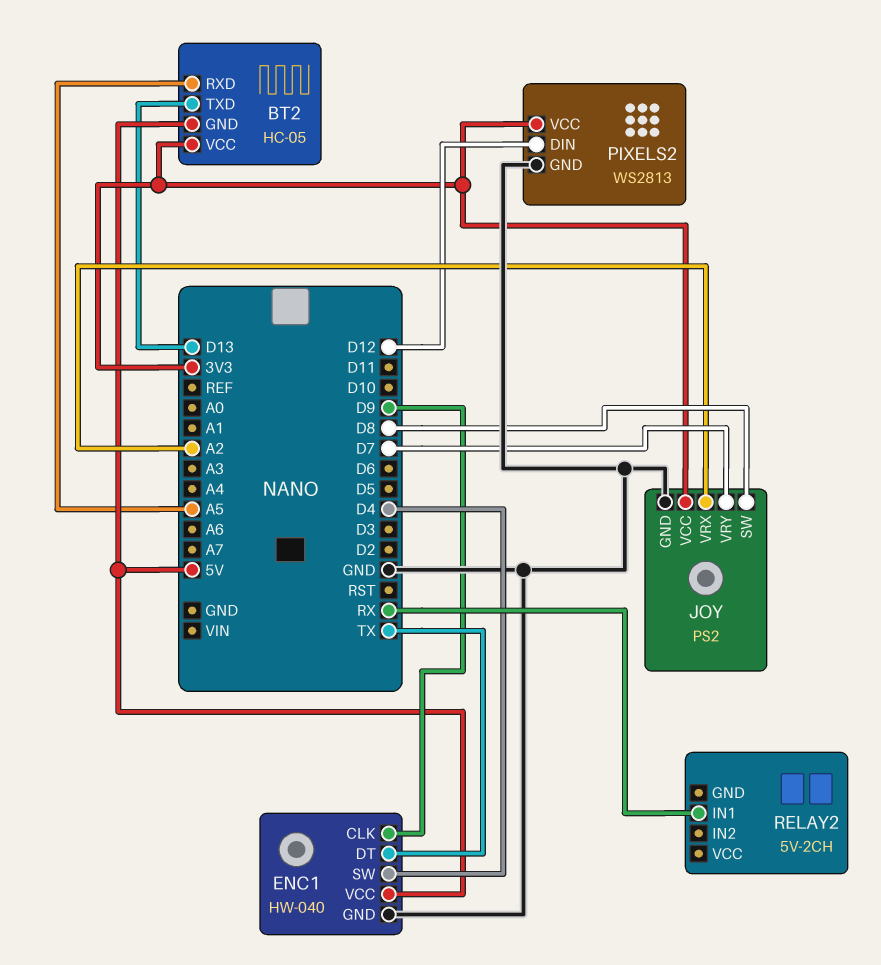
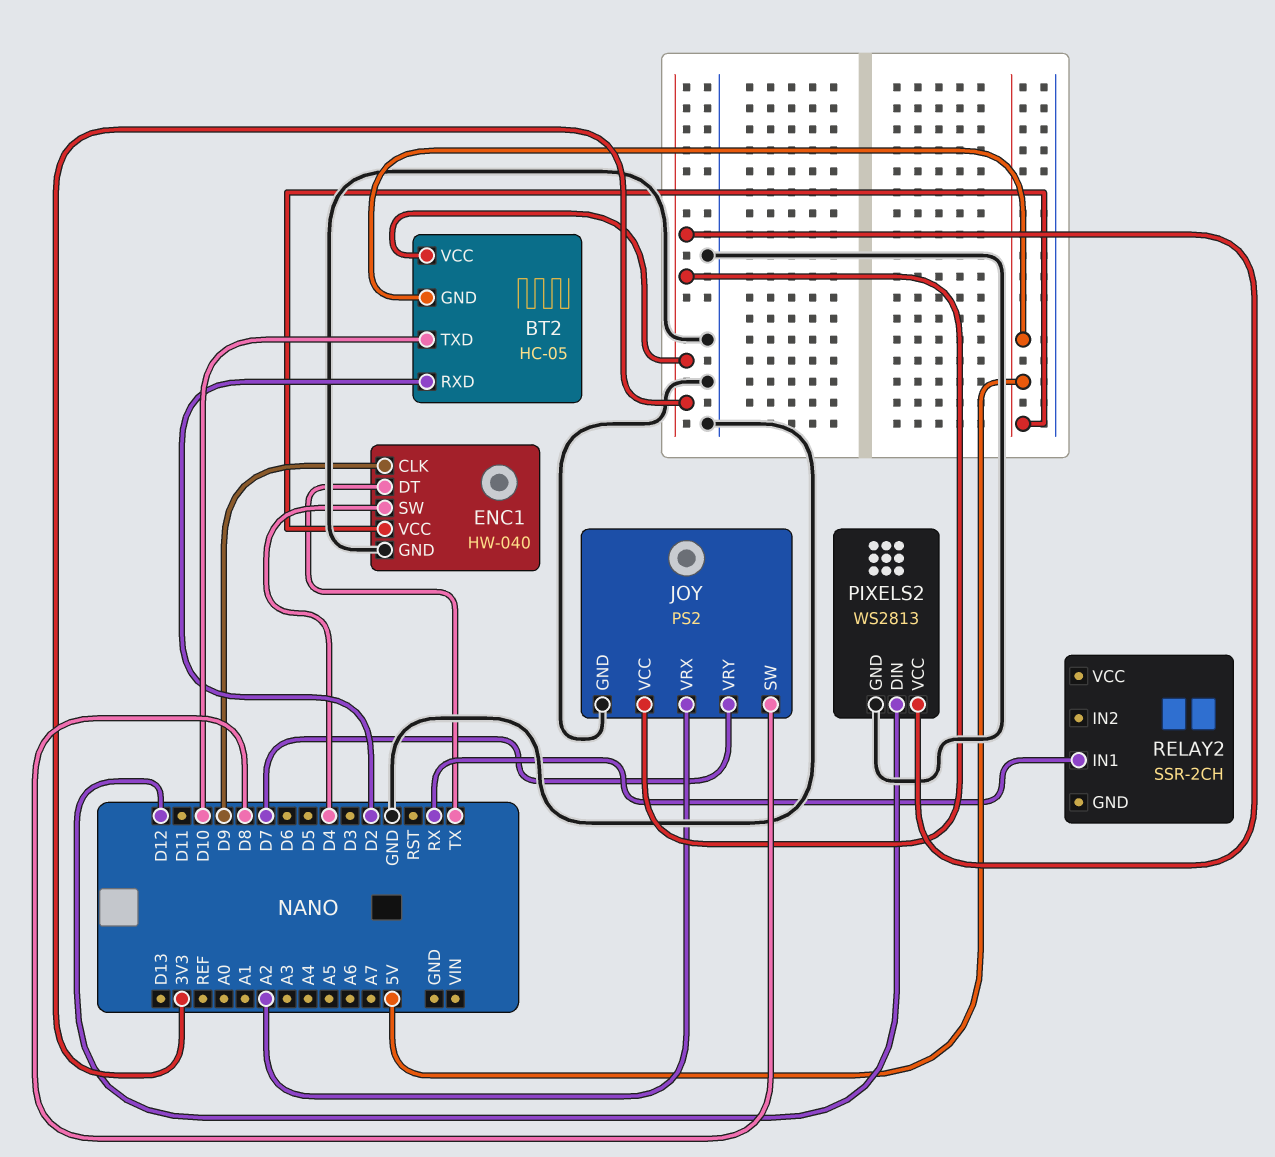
BT2 pin RXD: A5 -> D2
BT2 pin TXD: D13 -> D10
RELAY2: 5V-2CH -> SSR-2CH

